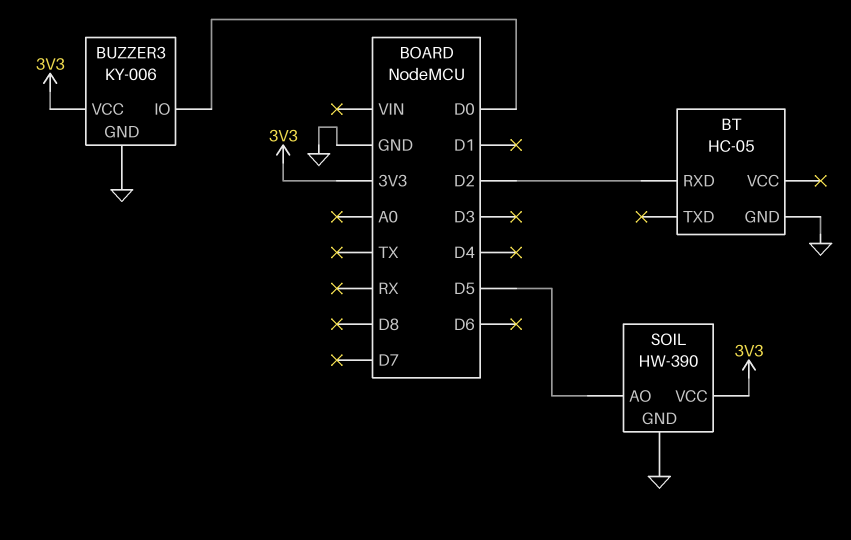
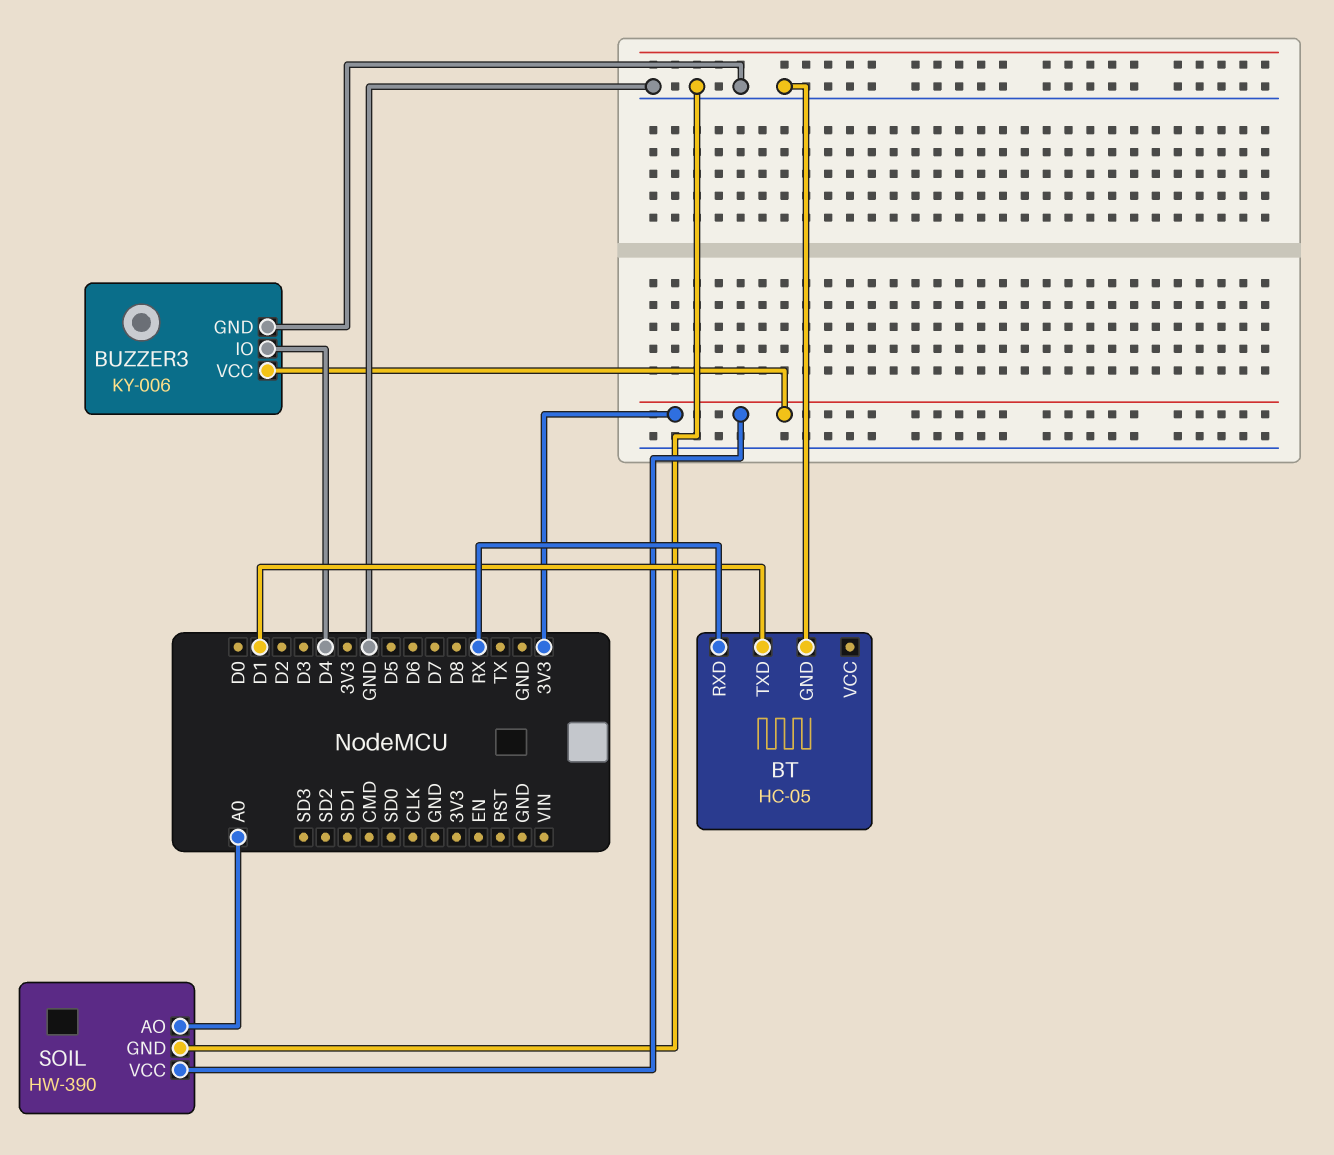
BT pin RXD: D2 -> RX
BT pin TXD: none -> D1
BUZZER3 pin IO: D0 -> D4
SOIL pin AO: D5 -> A0

